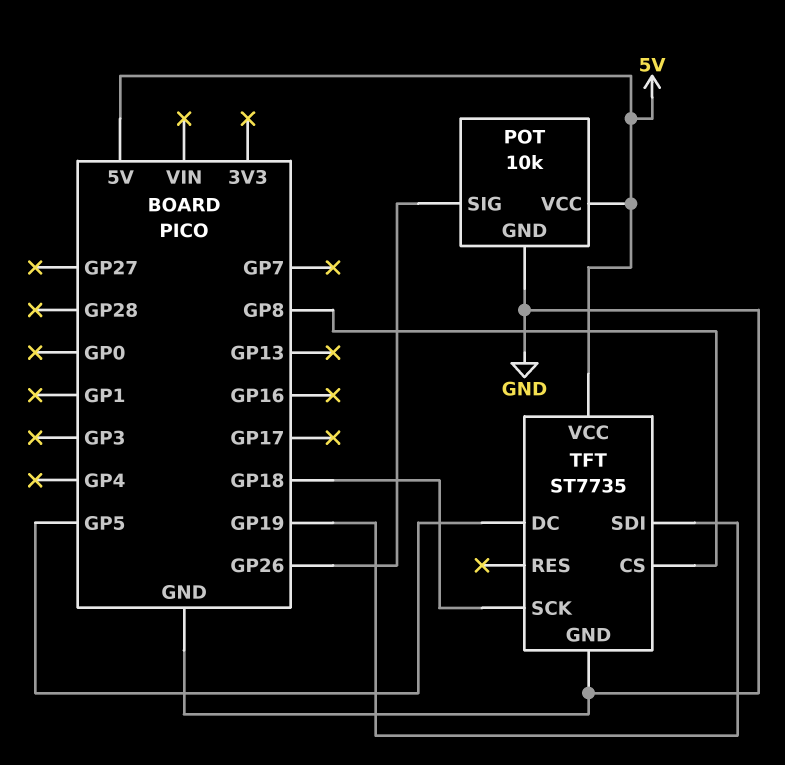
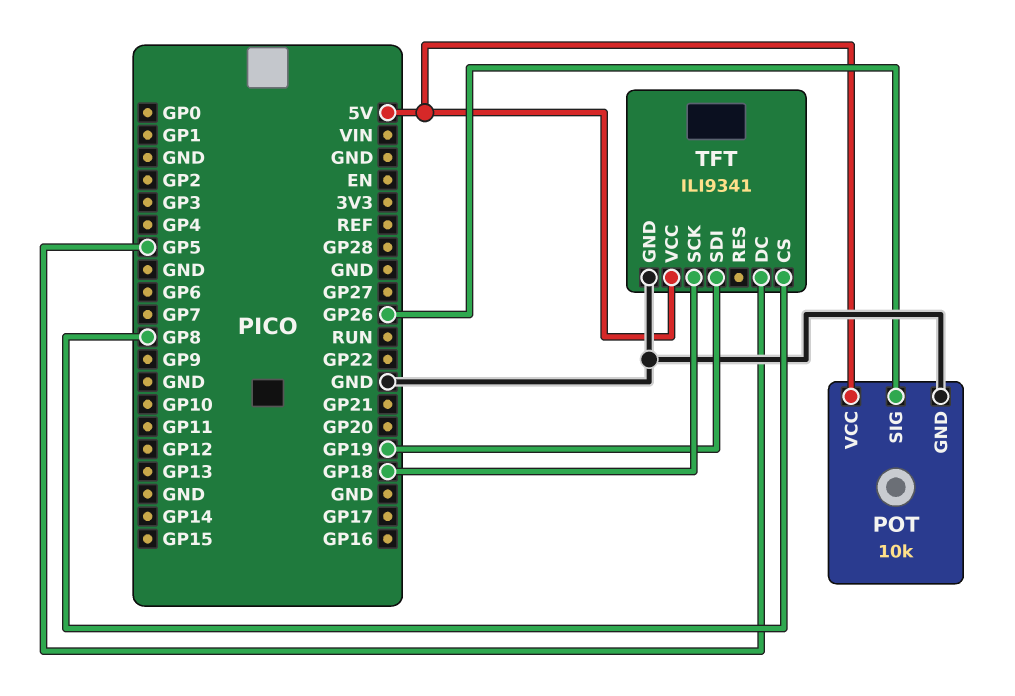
TFT: ST7735 -> ILI9341

